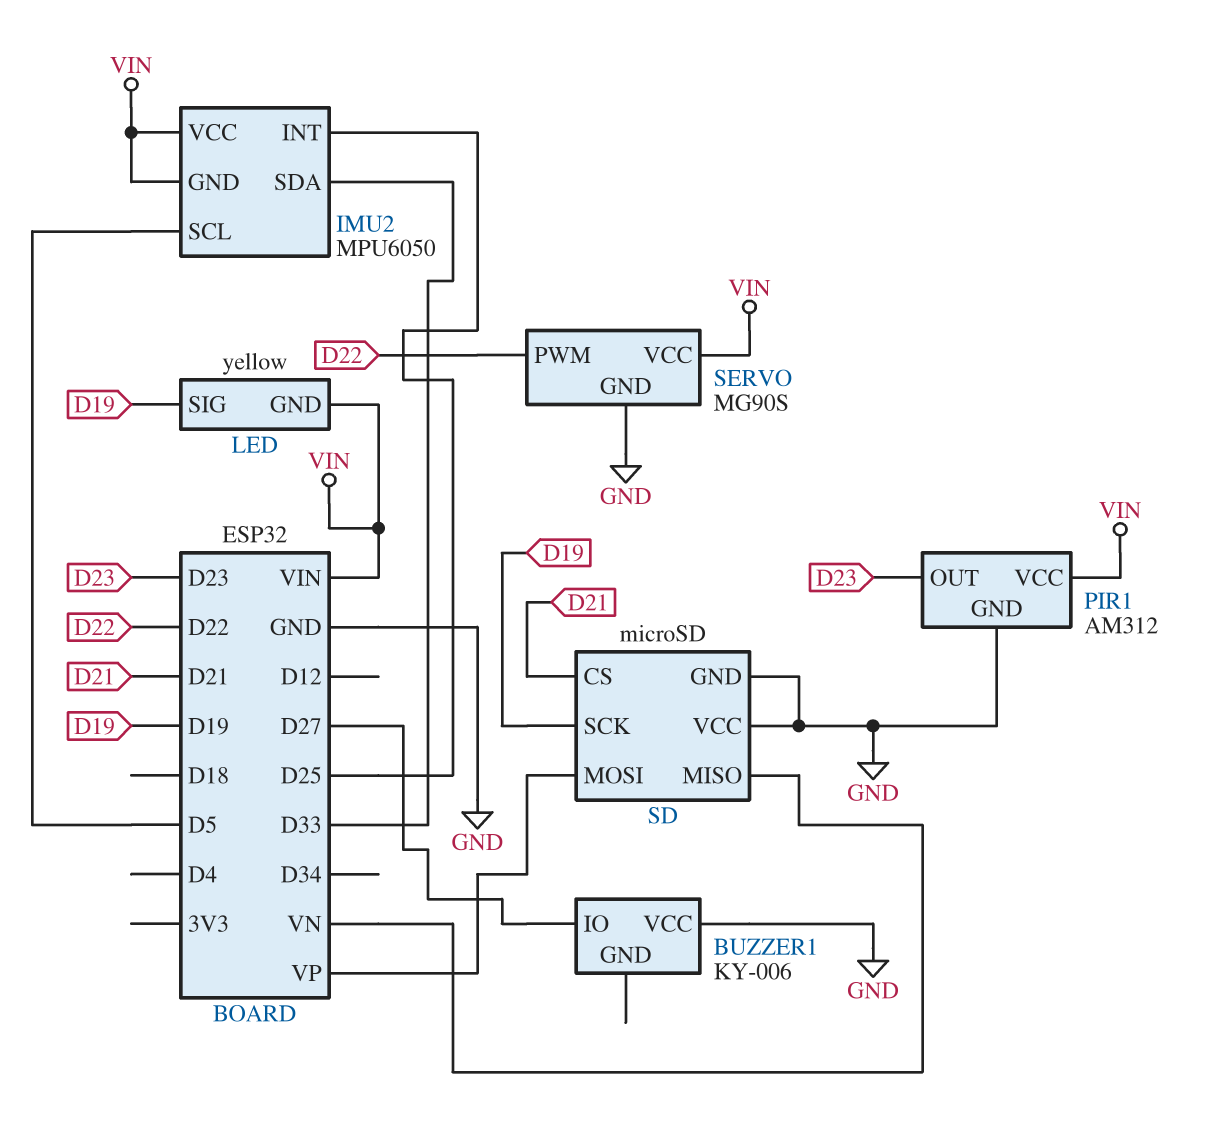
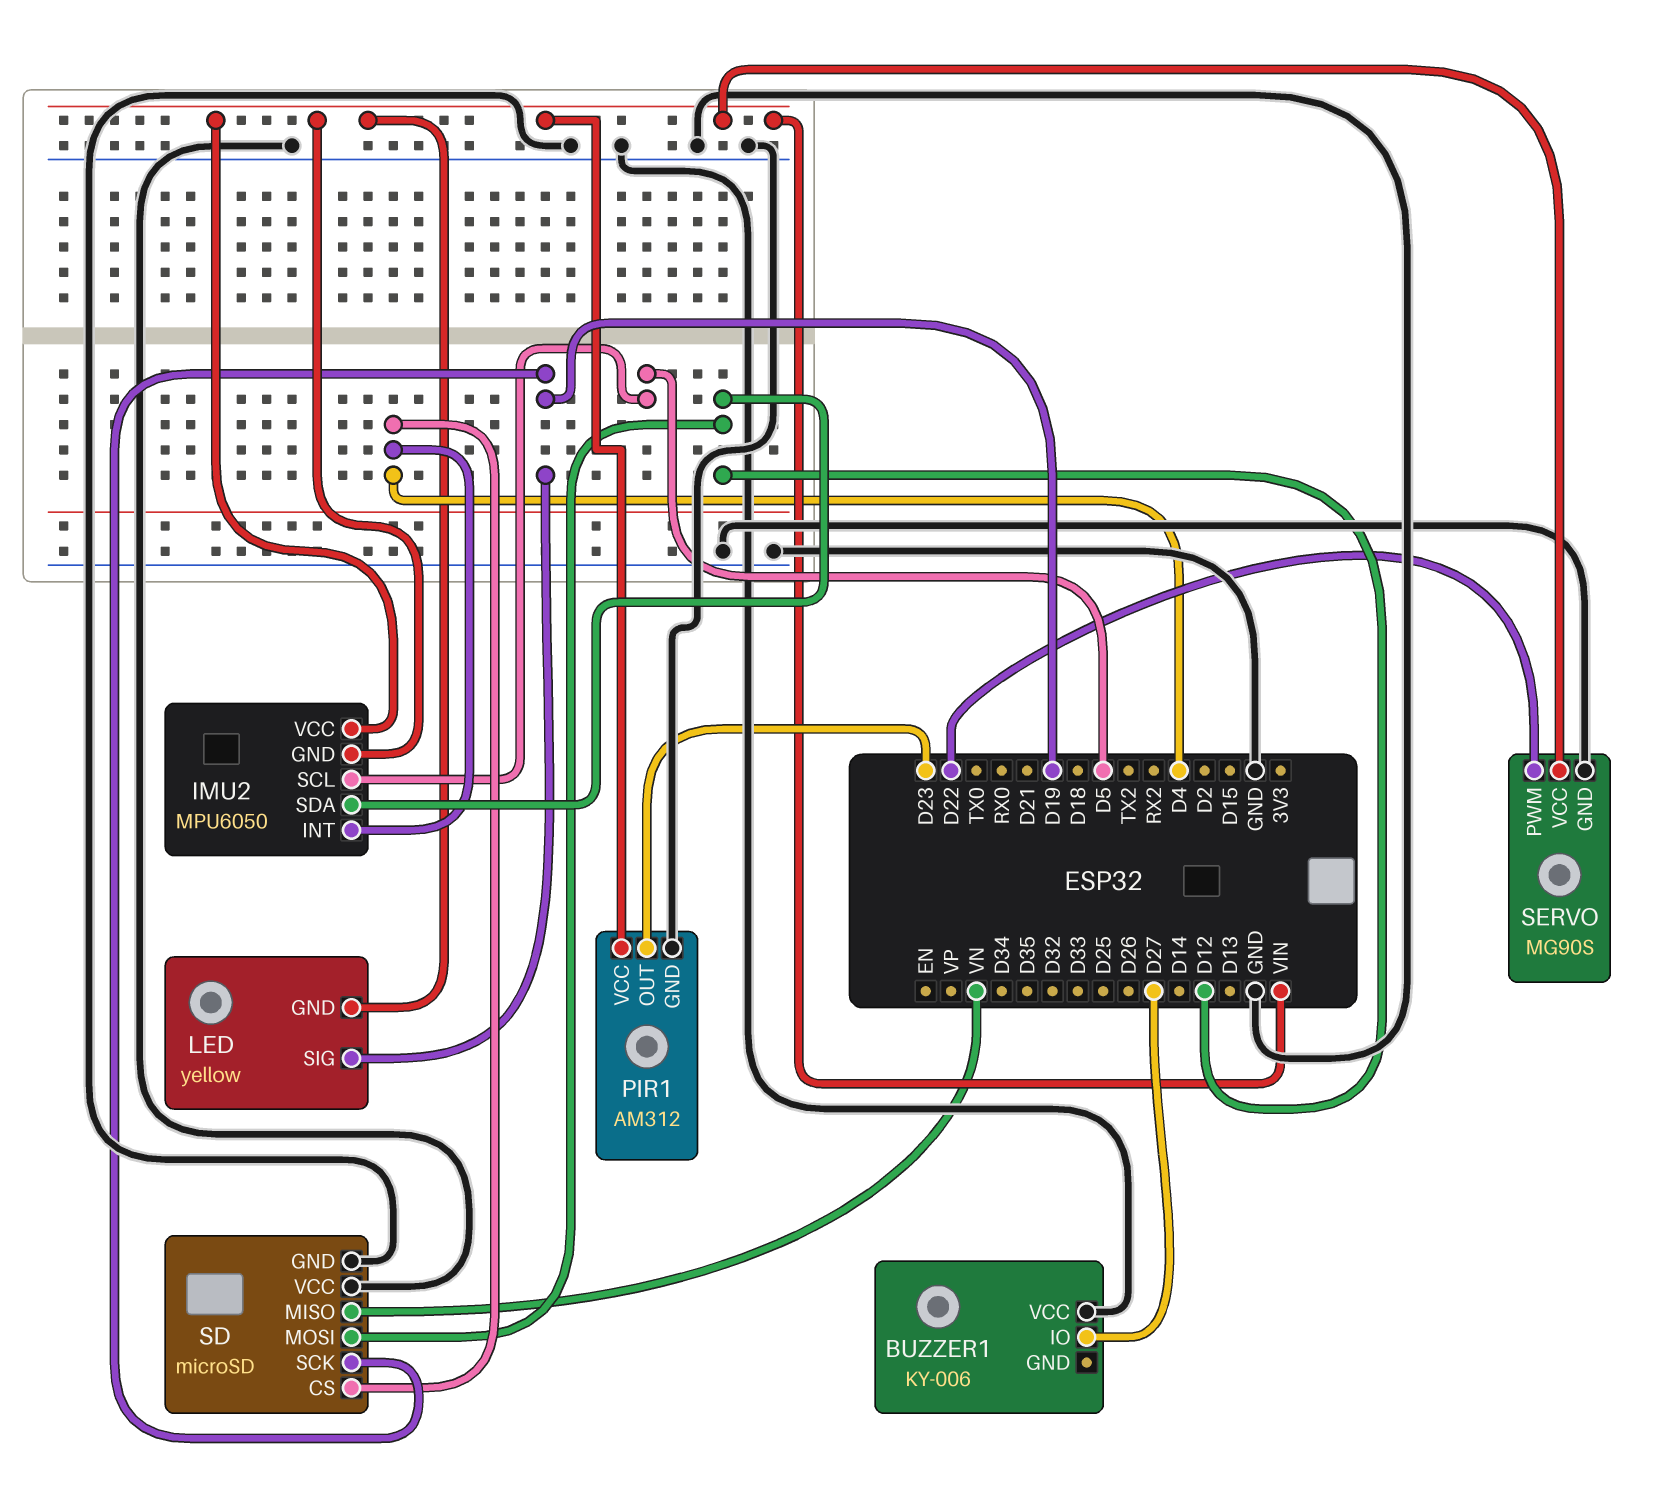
IMU2 pin INT: D25 -> D4
IMU2 pin SDA: D33 -> D12
SD pin CS: D21 -> D4
SD pin MOSI: VP -> D12

